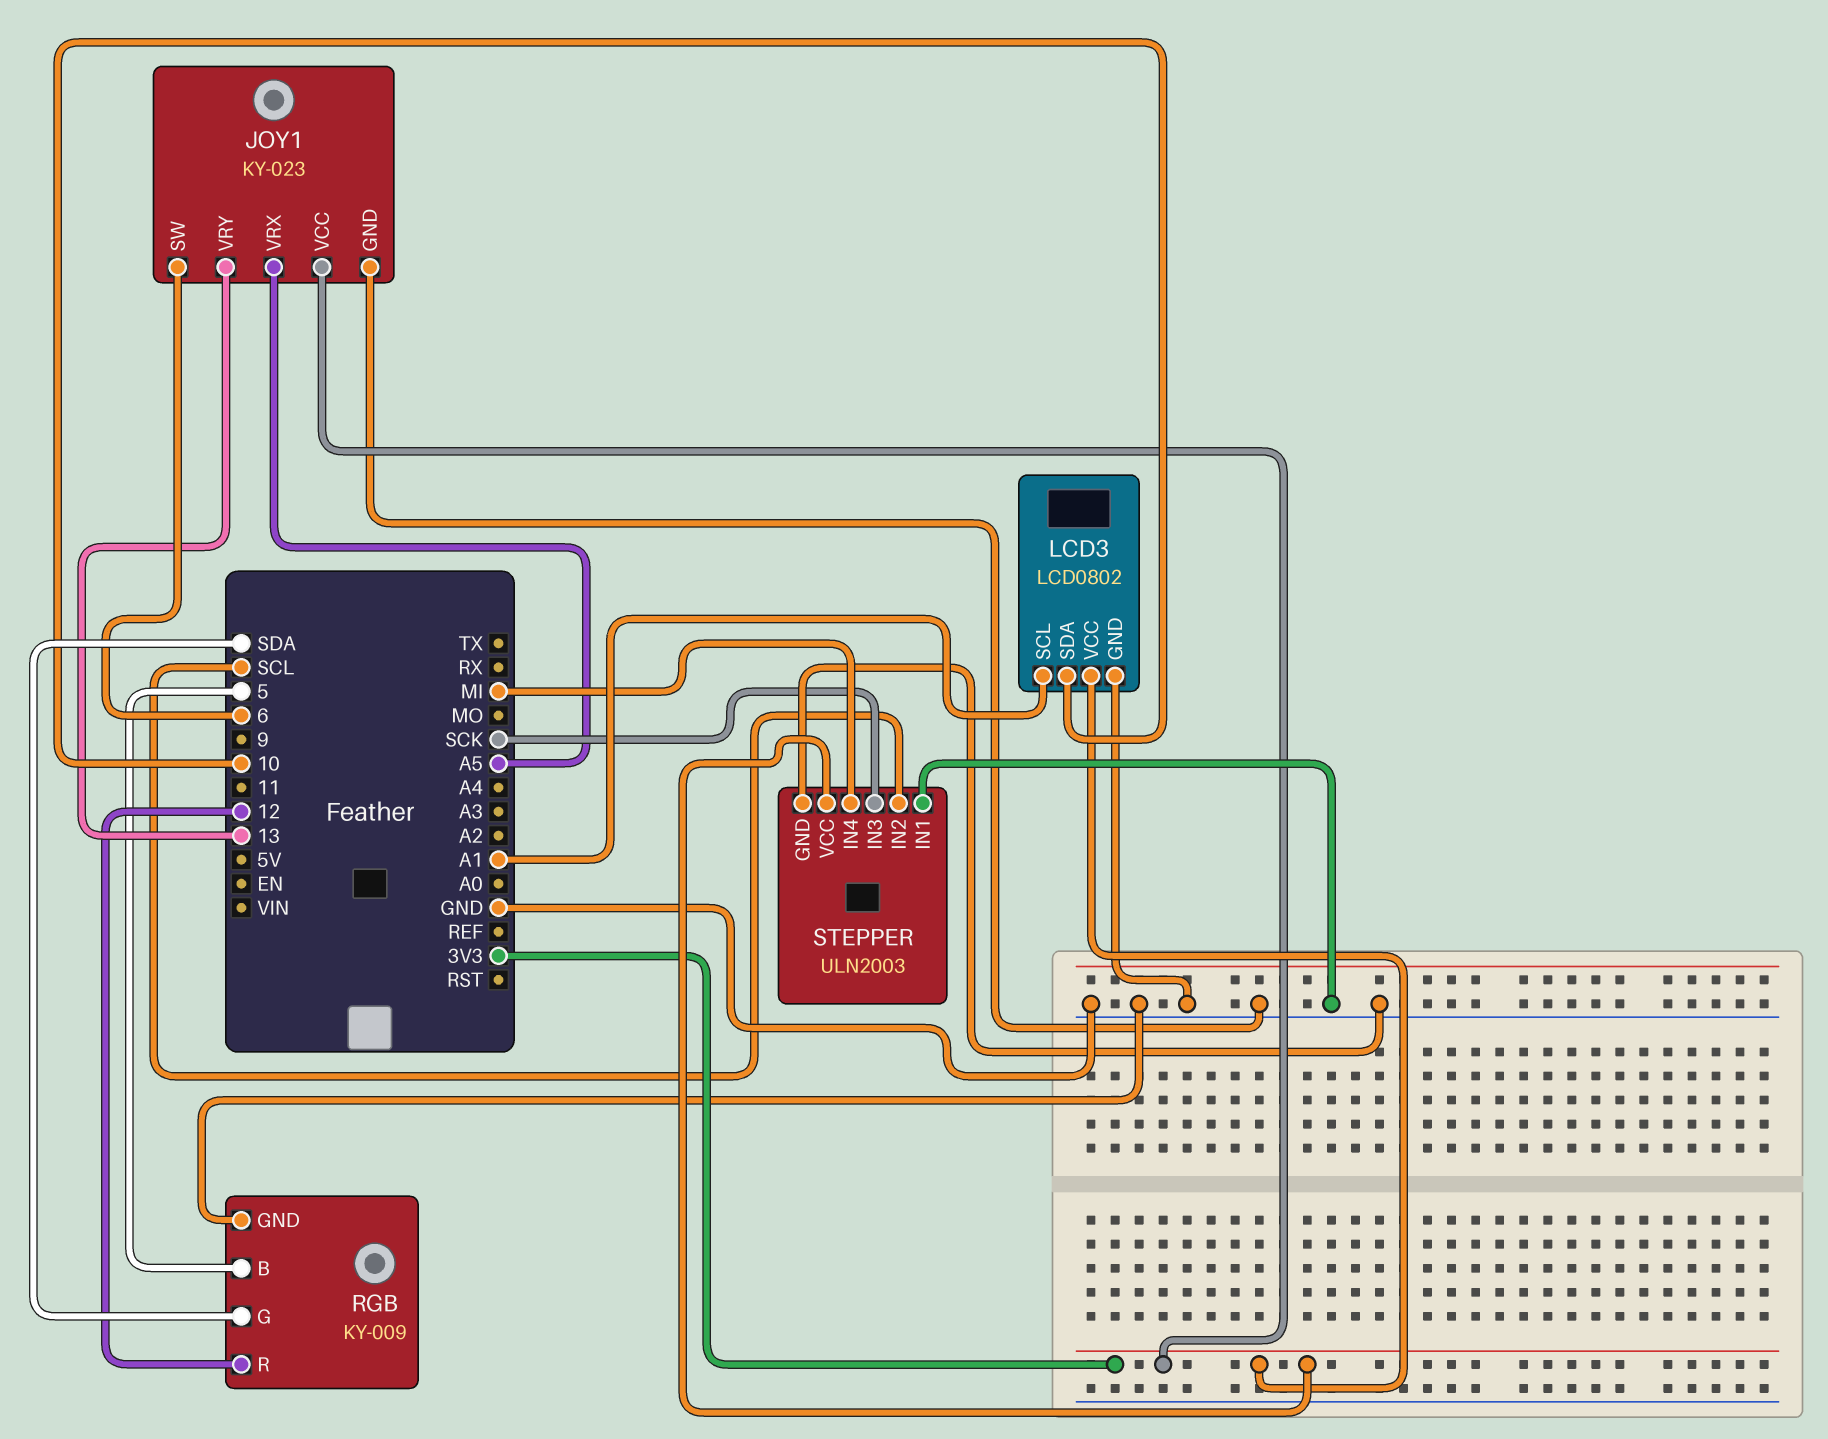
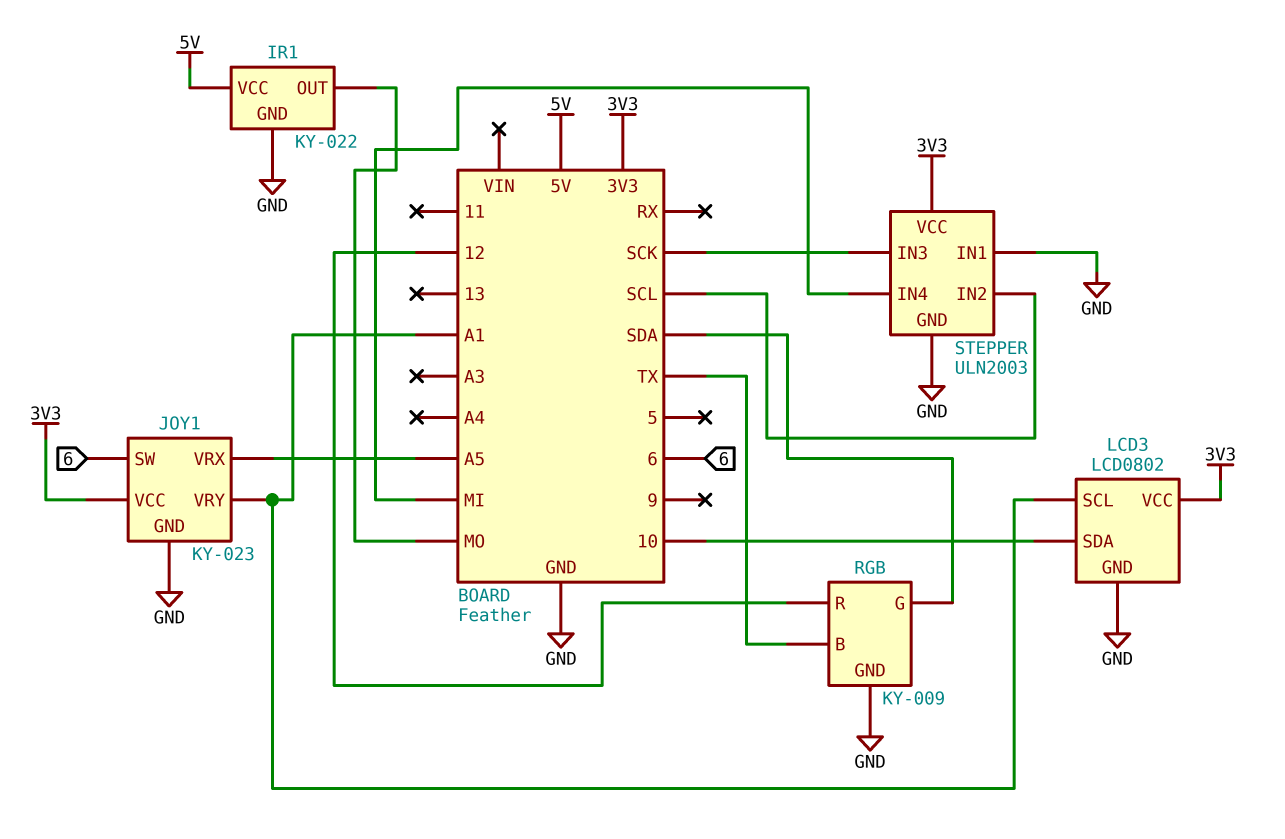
IR1: none -> KY-022
IR1 pin GND: none -> GND
IR1 pin OUT: none -> MO
IR1 pin VCC: none -> 5V
JOY1 pin VRY: 13 -> A1
RGB pin B: 5 -> TX

